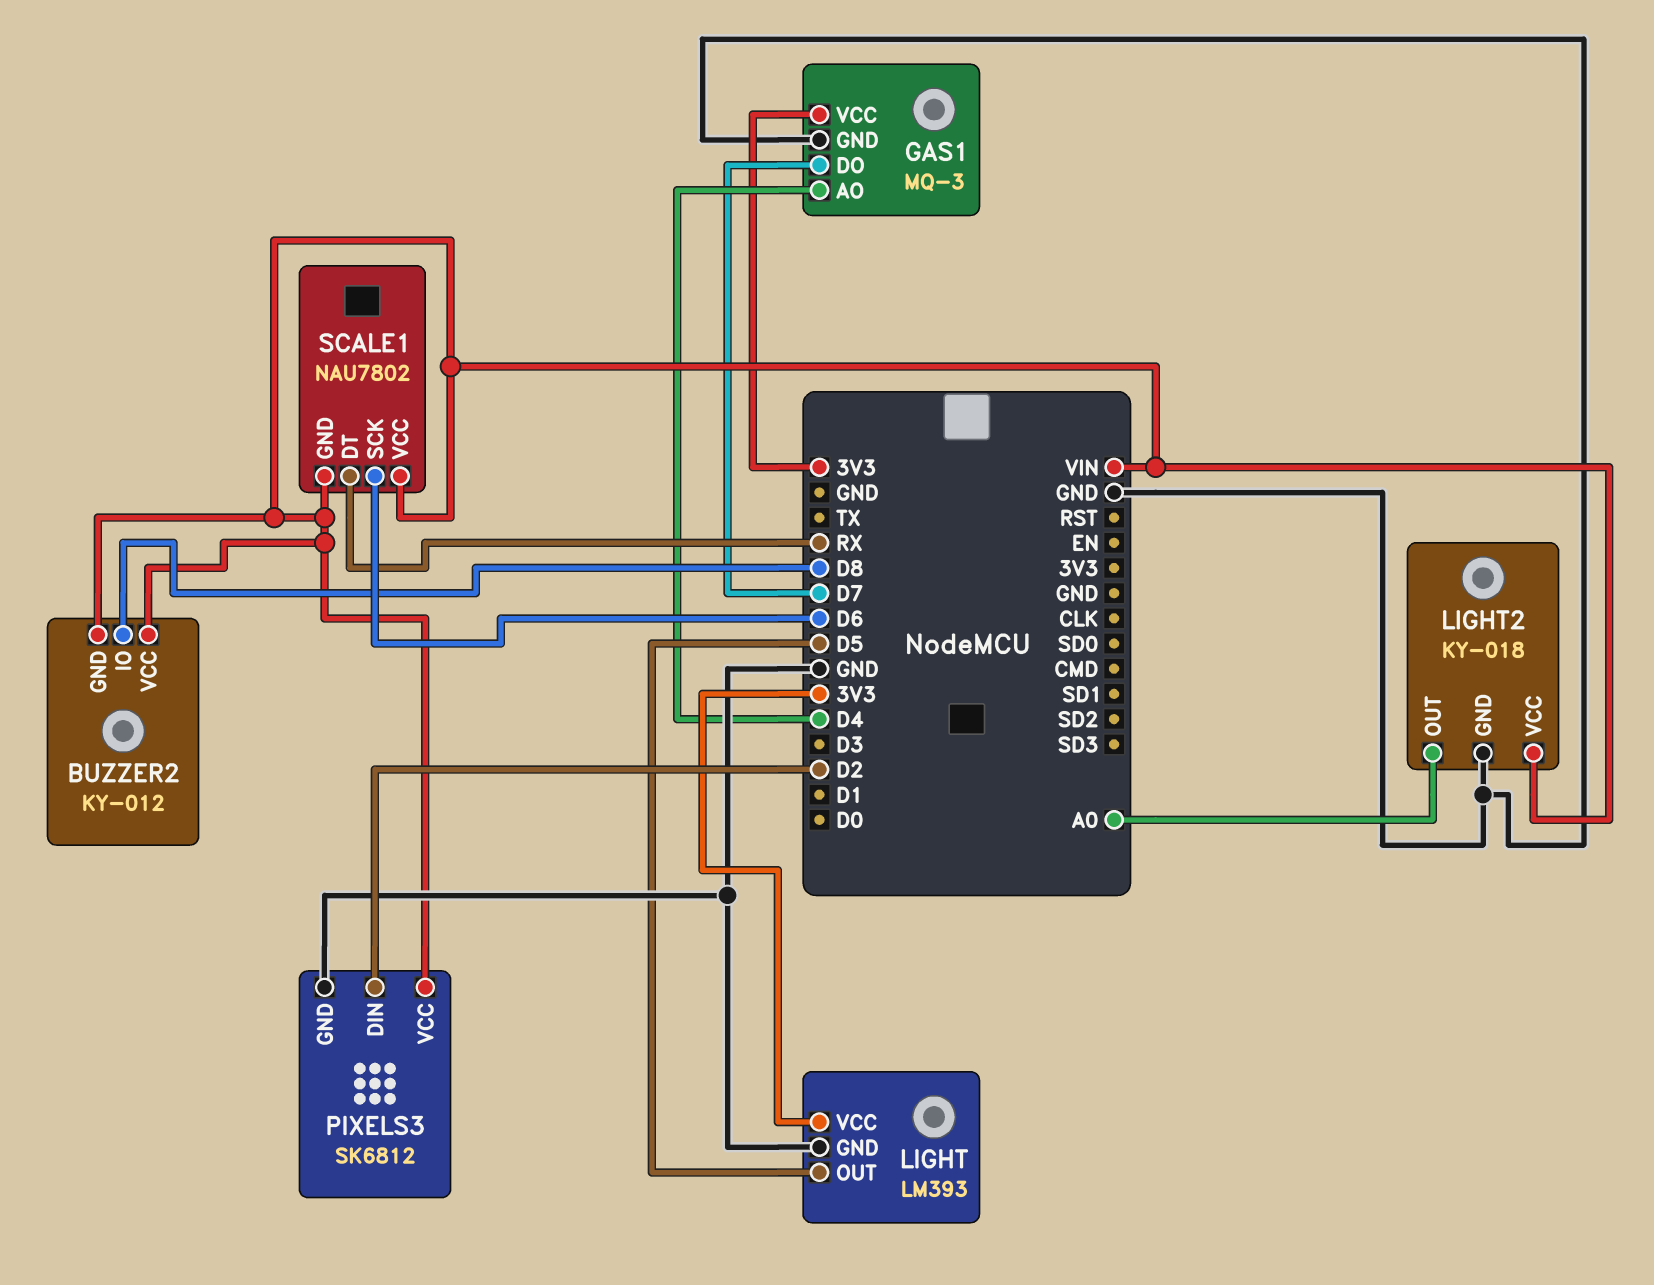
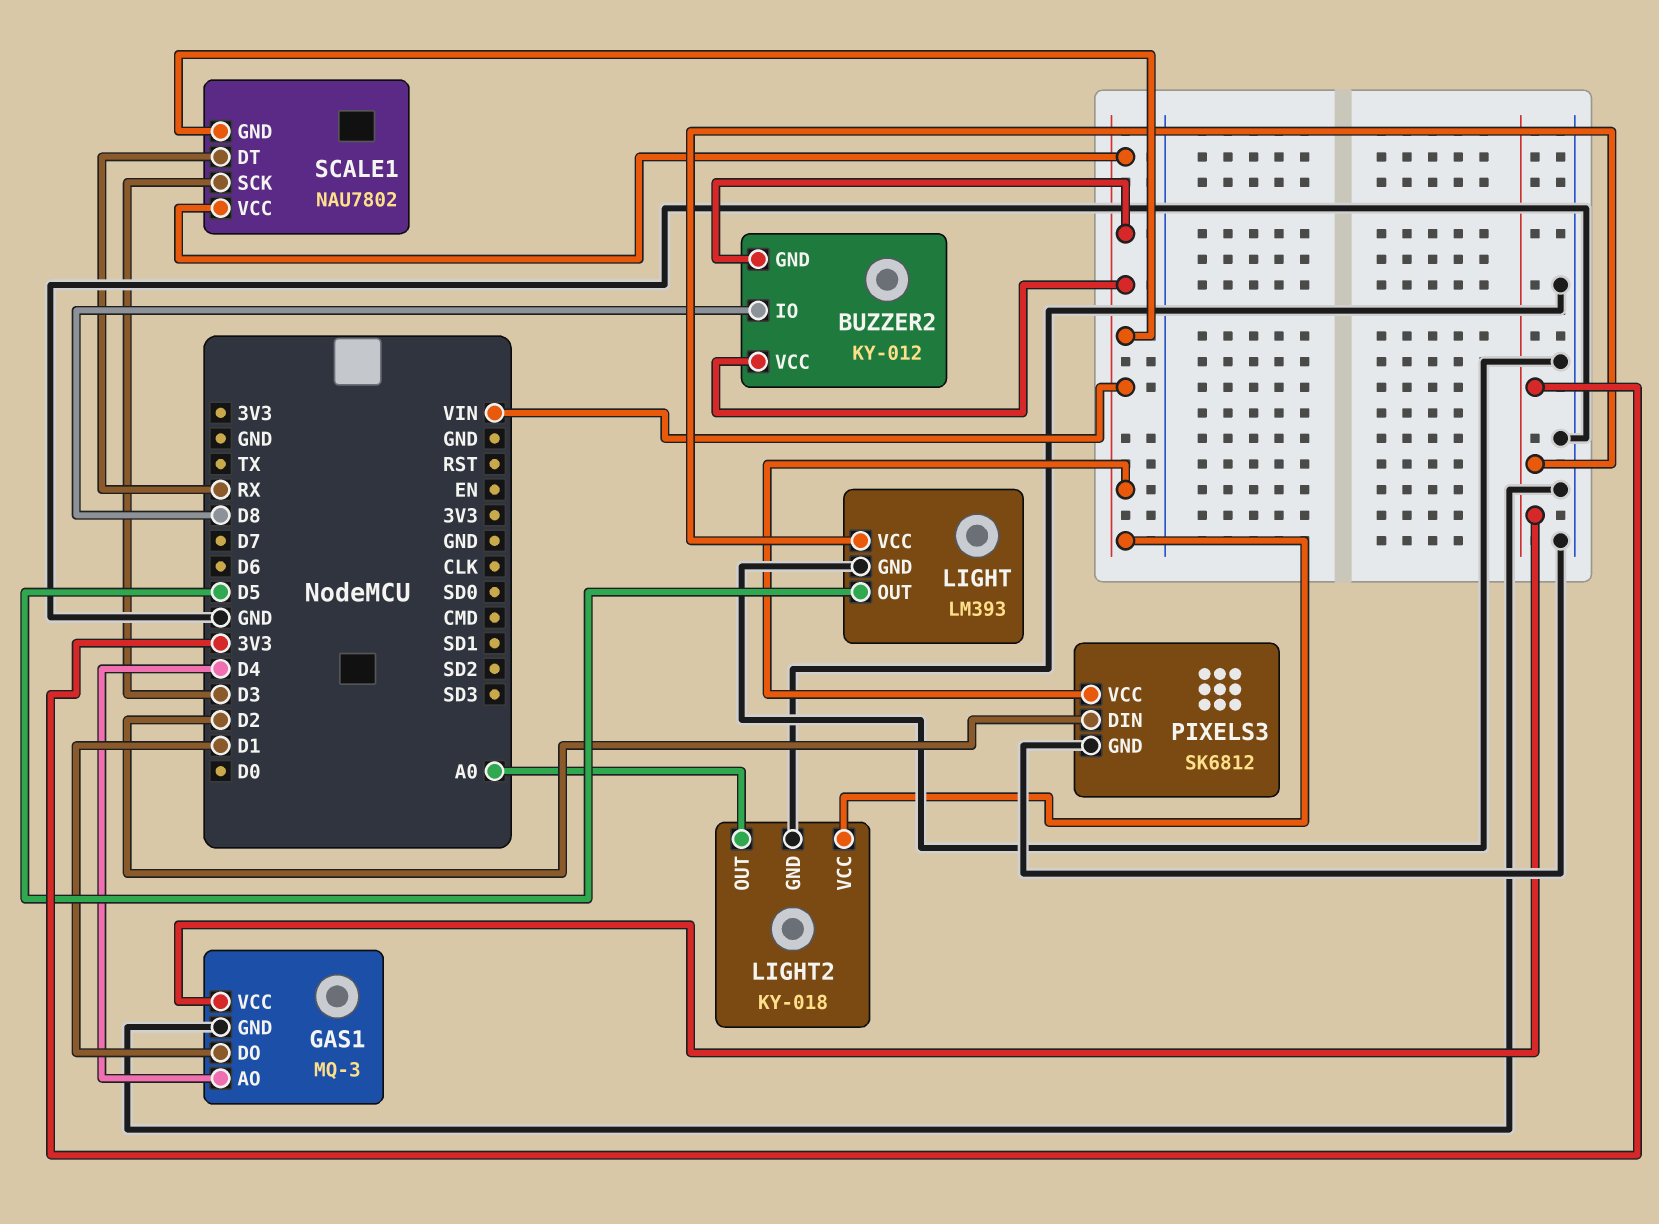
GAS1 pin DO: D7 -> D1
SCALE1 pin SCK: D6 -> D3

